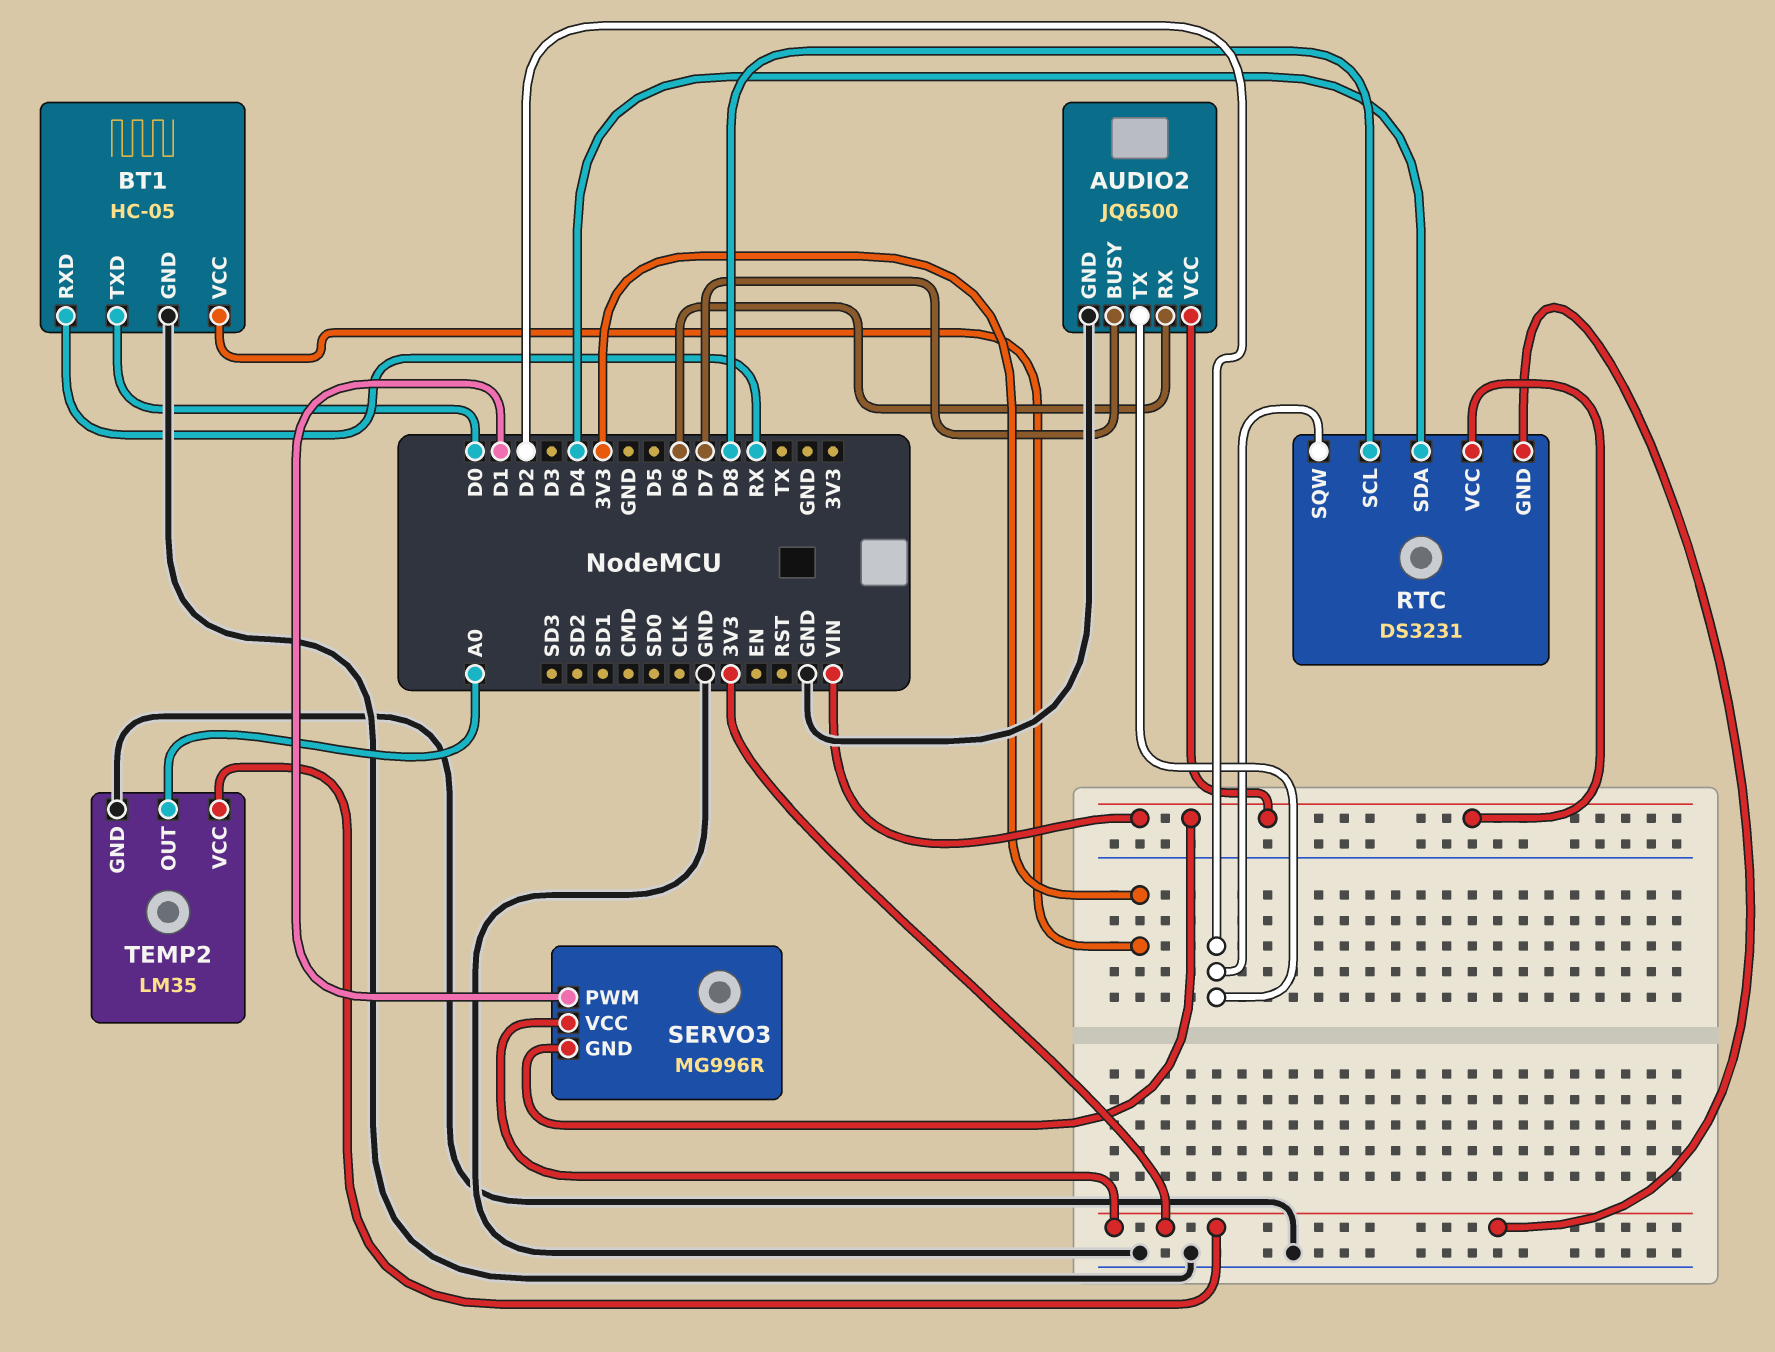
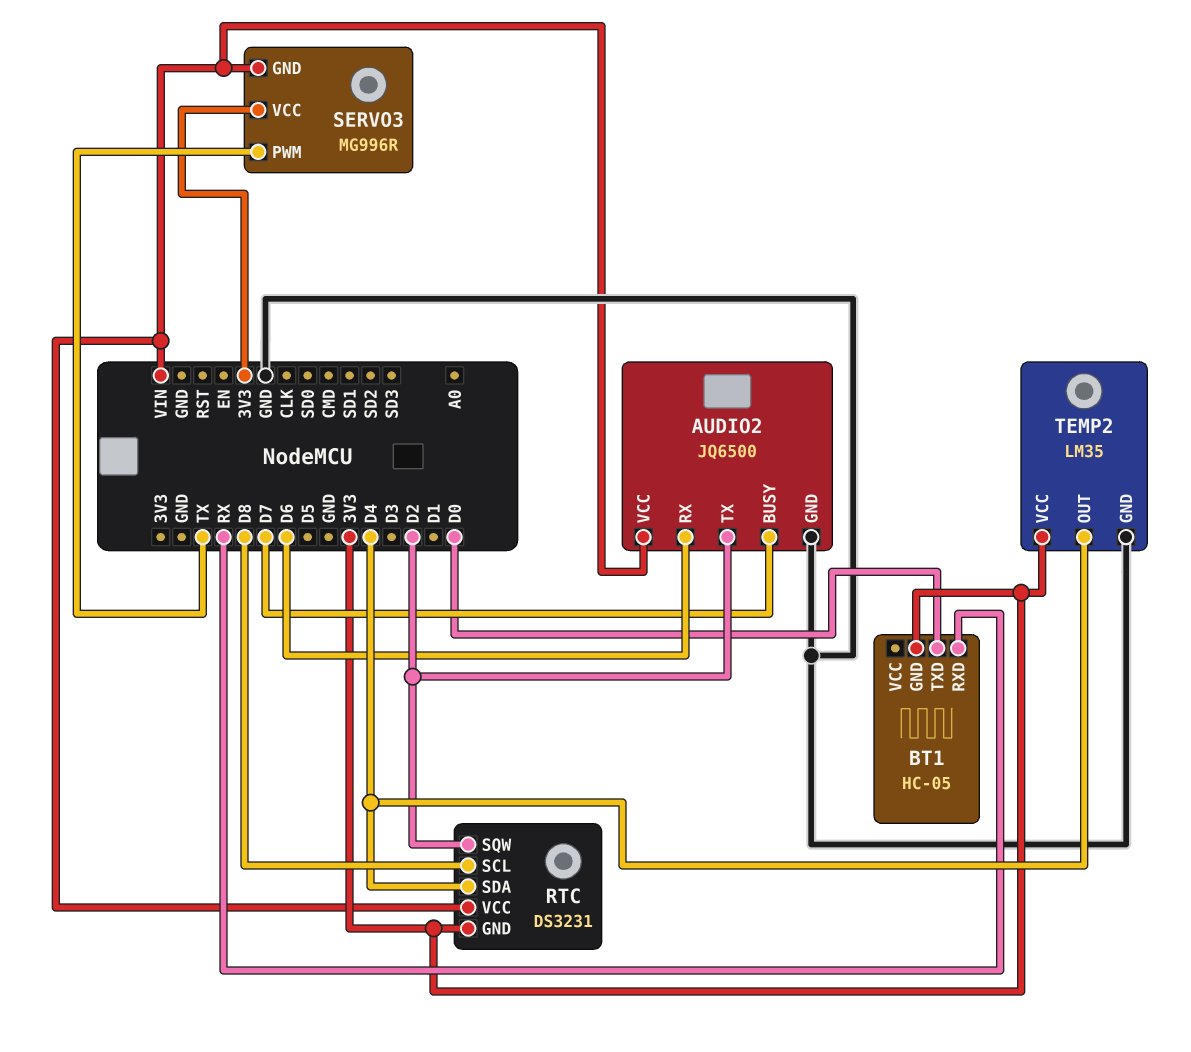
BT1 pin GND: GND -> 3V3
BT1 pin VCC: 3V3 -> none
SERVO3 pin PWM: D1 -> TX
TEMP2 pin OUT: A0 -> D4

